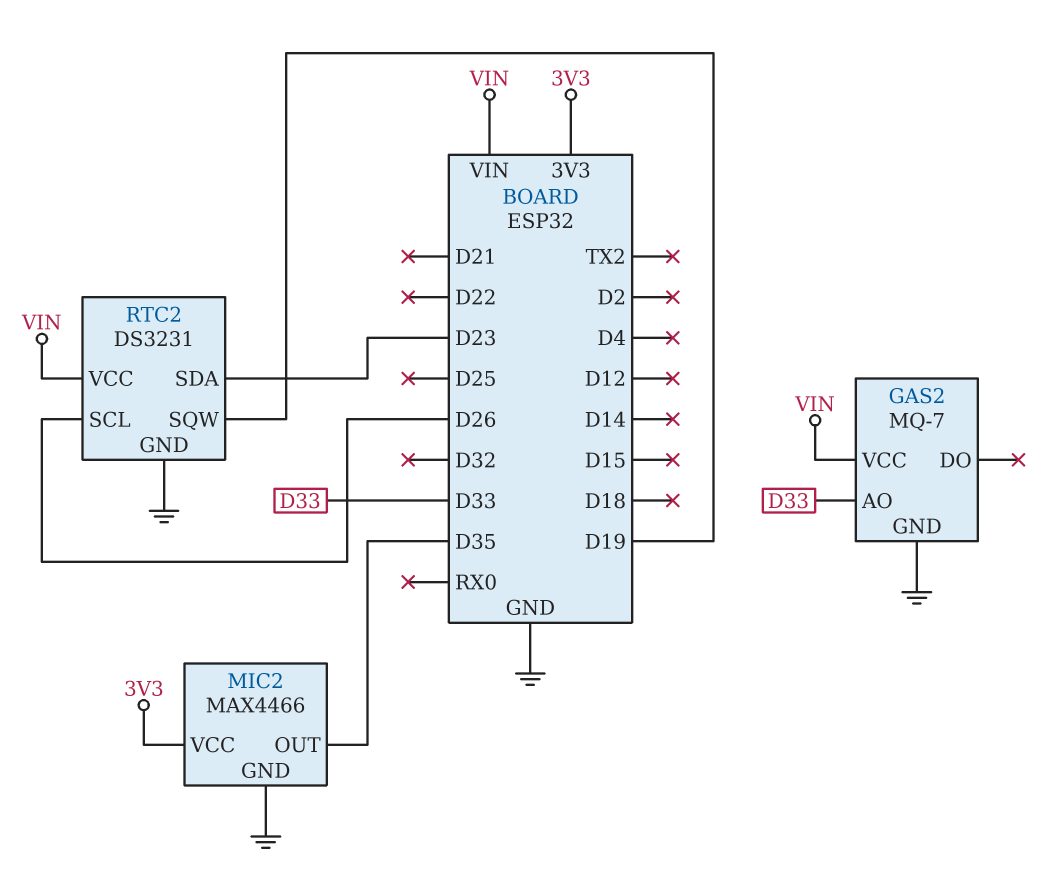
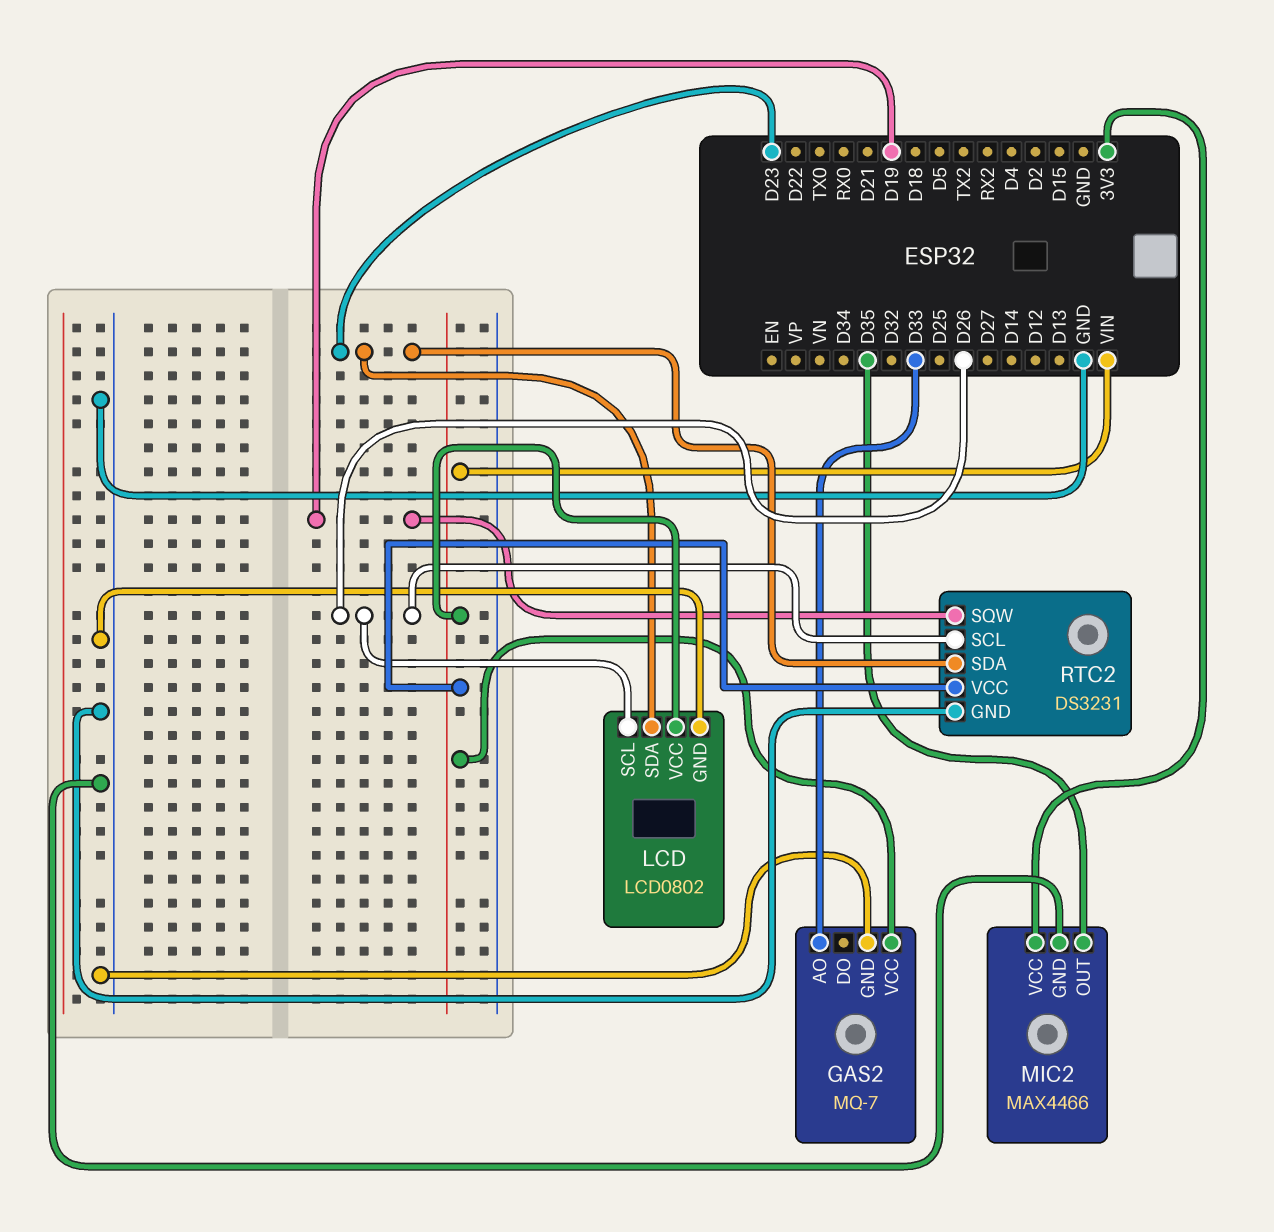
LCD: none -> LCD0802
LCD pin GND: none -> GND
LCD pin SCL: none -> D26
LCD pin SDA: none -> D23
LCD pin VCC: none -> VIN

